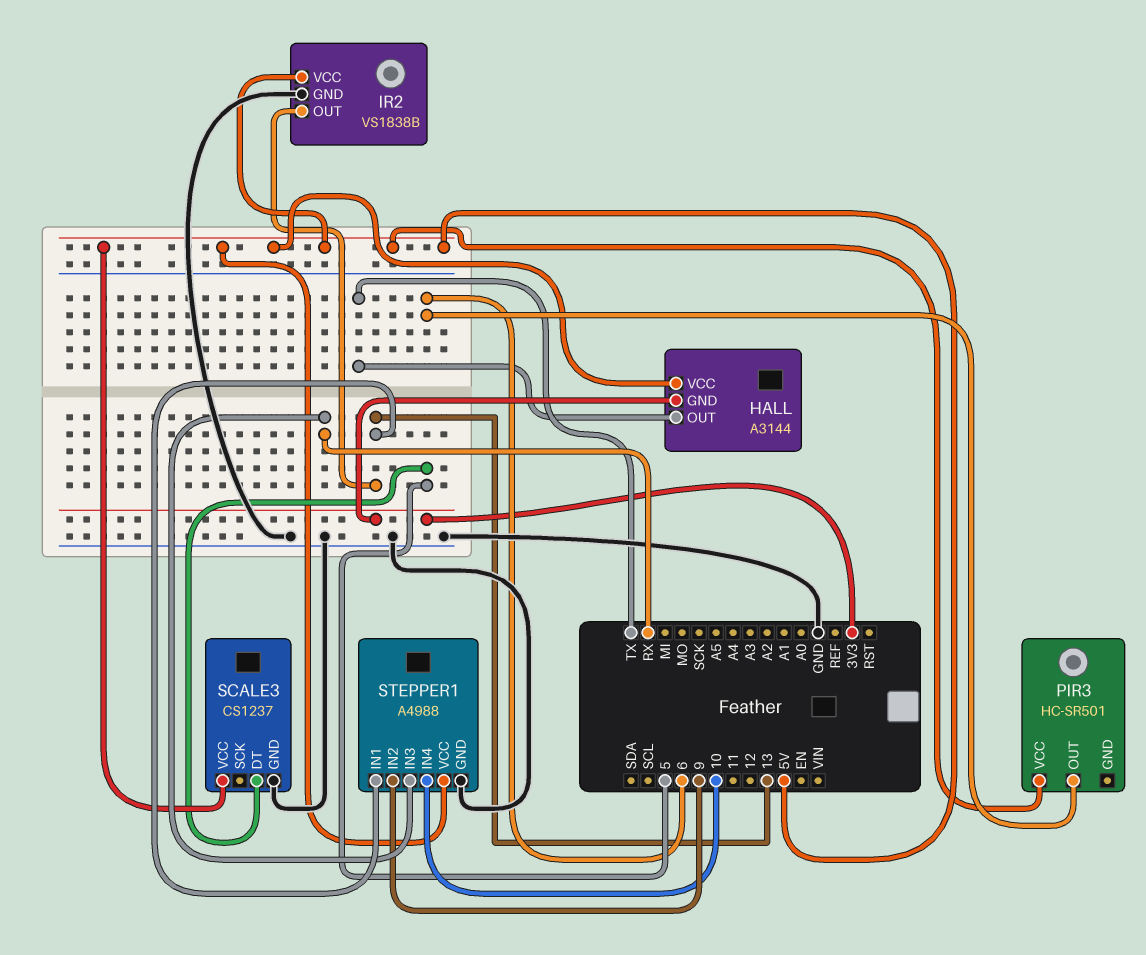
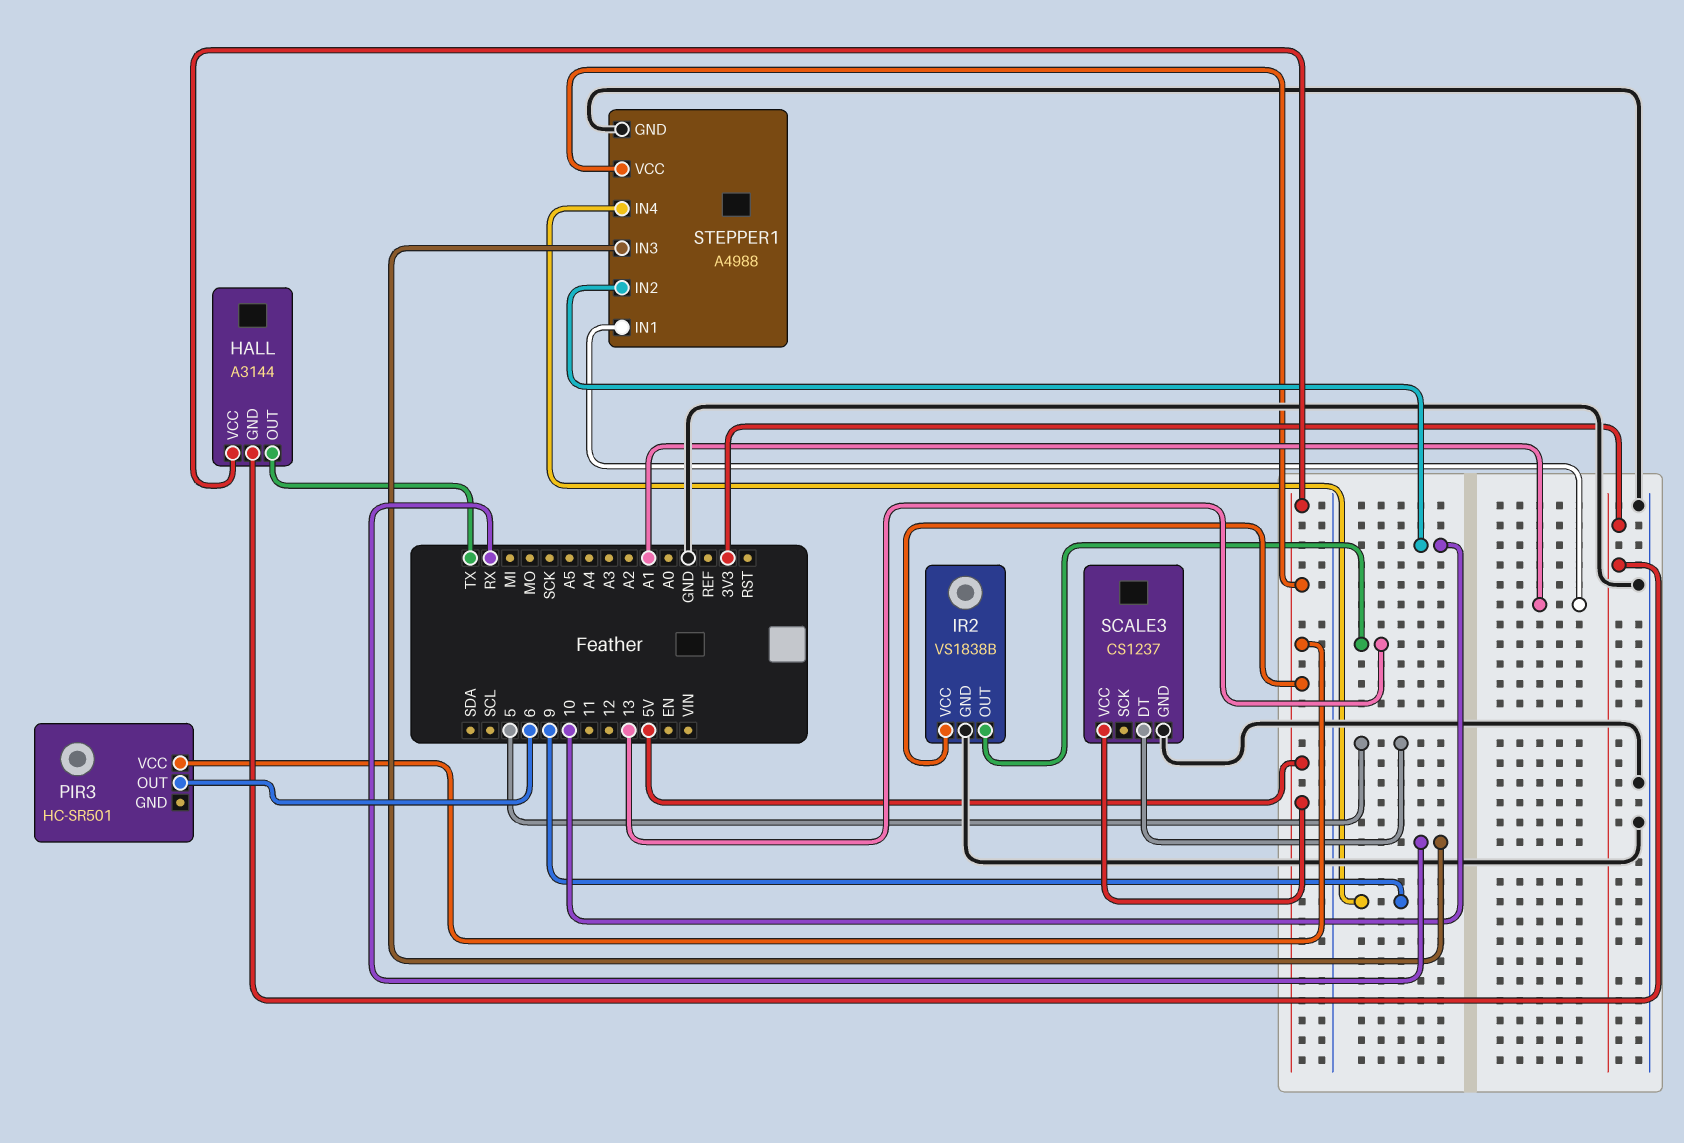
STEPPER1 pin IN1: 13 -> A1
STEPPER1 pin IN2: 9 -> 10
STEPPER1 pin IN4: 10 -> 9

